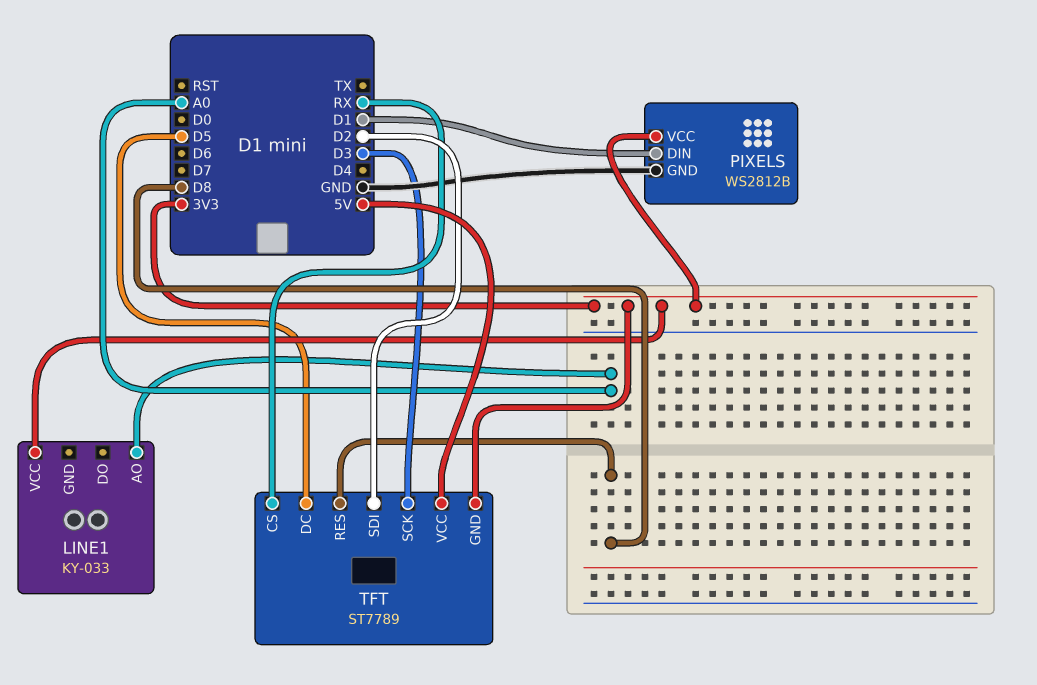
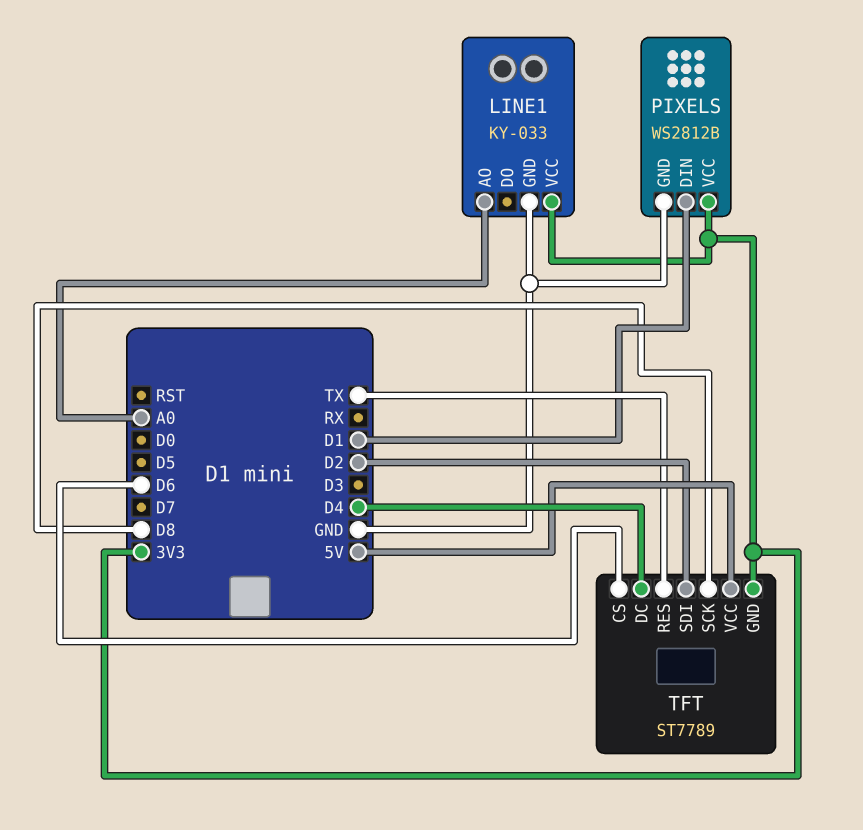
LINE1 pin GND: none -> GND
TFT pin CS: RX -> D6
TFT pin DC: D5 -> D4
TFT pin RES: D8 -> TX
TFT pin SCK: D3 -> D8

